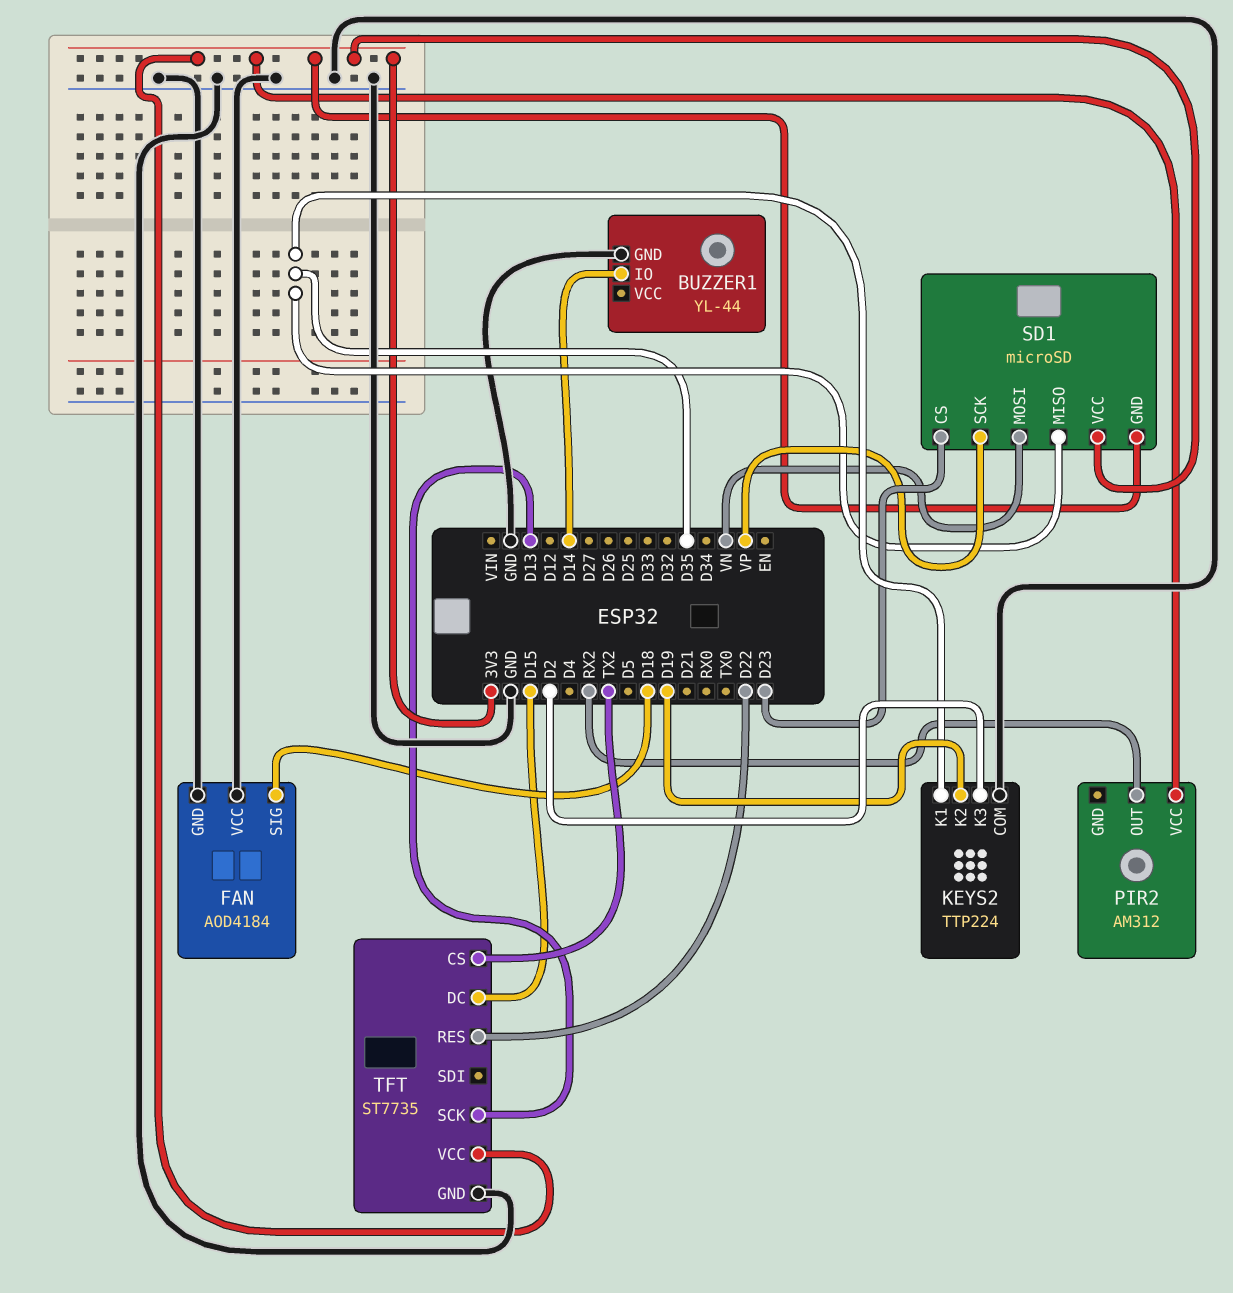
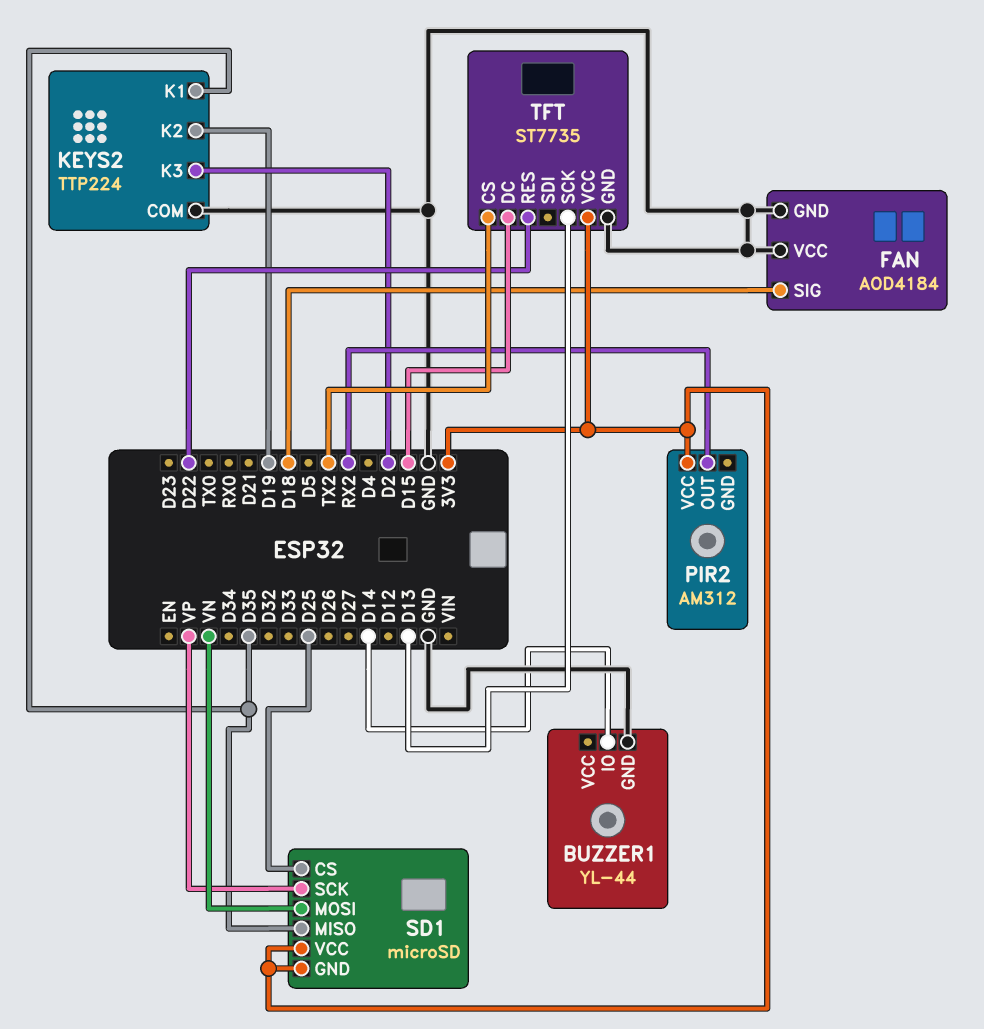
SD1 pin CS: D23 -> D25

